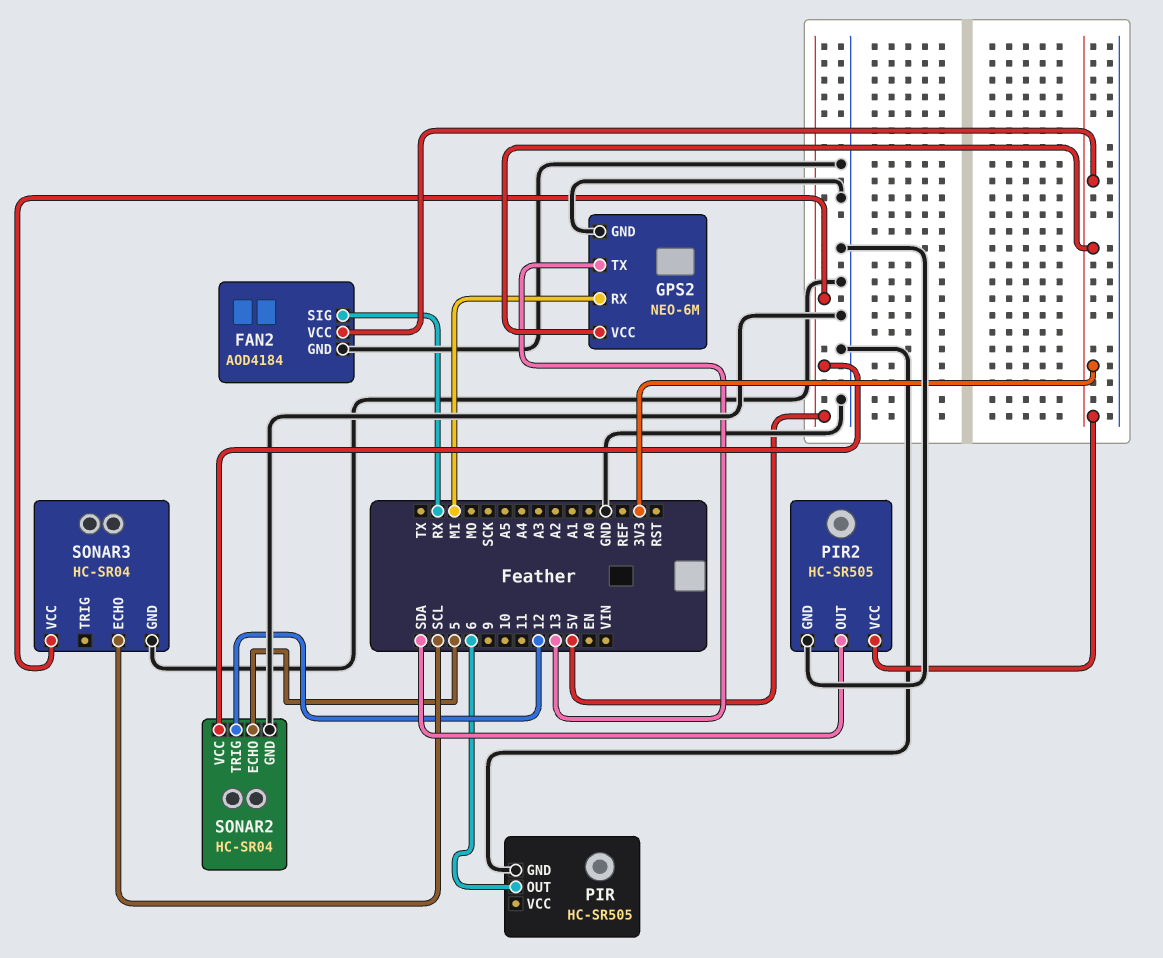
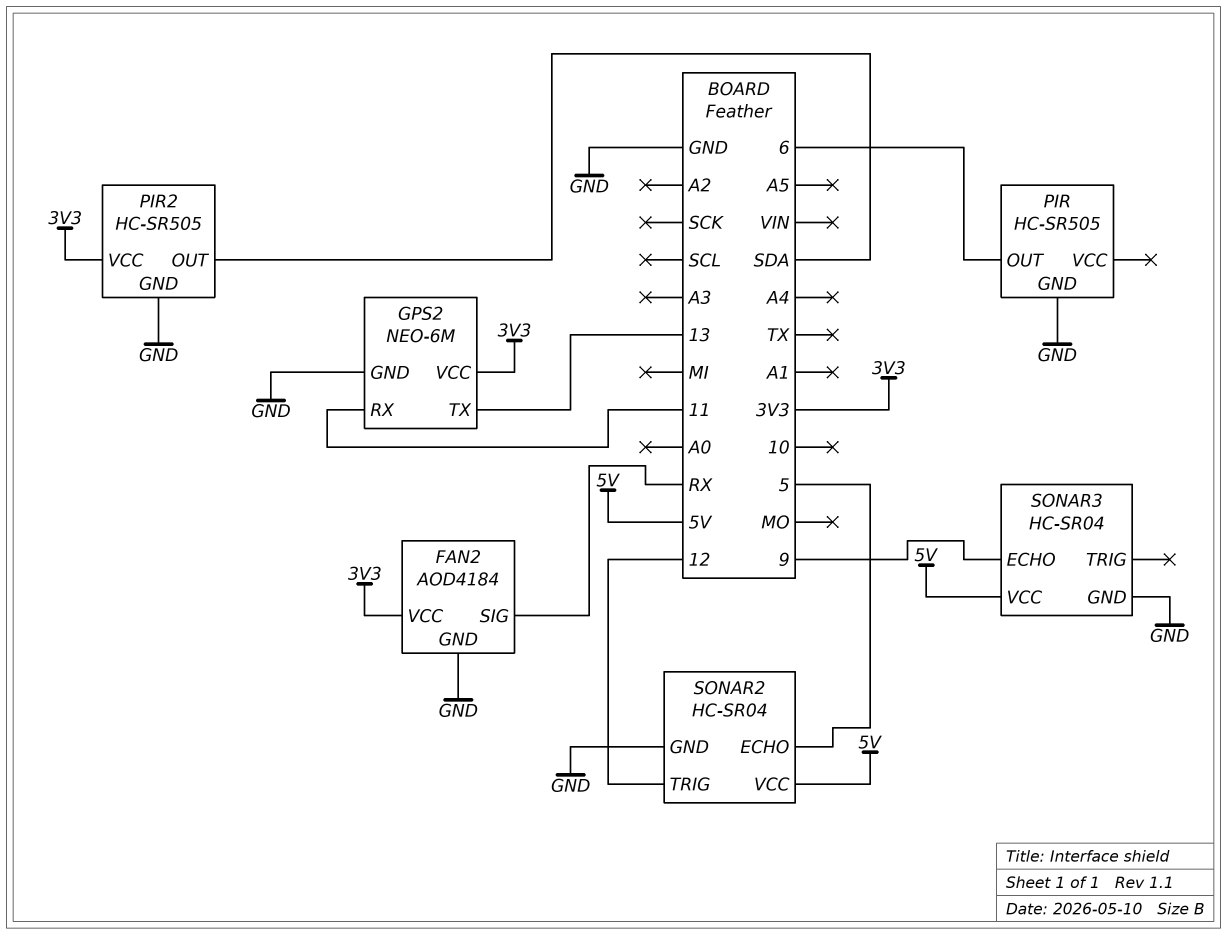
GPS2 pin RX: MI -> 11
SONAR3 pin ECHO: SCL -> 9

